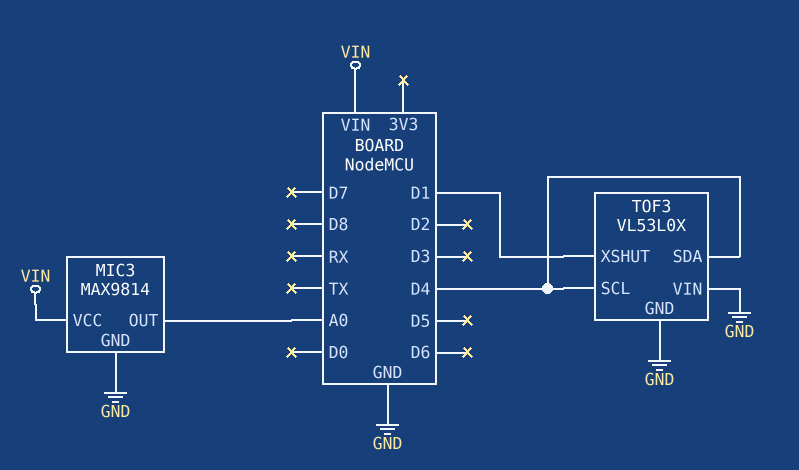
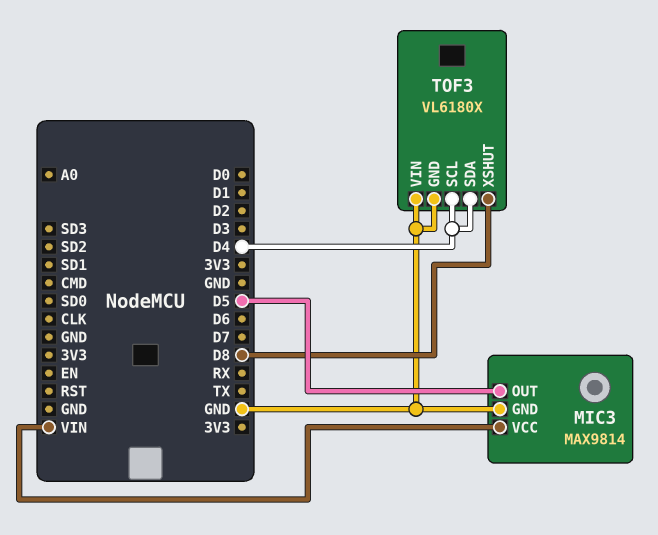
MIC3 pin OUT: A0 -> D5
TOF3: VL53L0X -> VL6180X
TOF3 pin XSHUT: D1 -> D8

